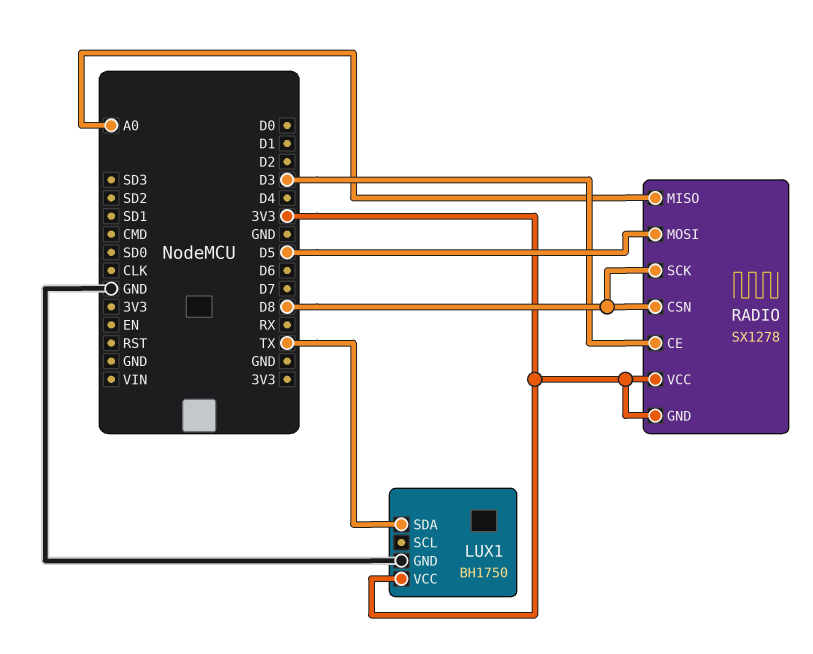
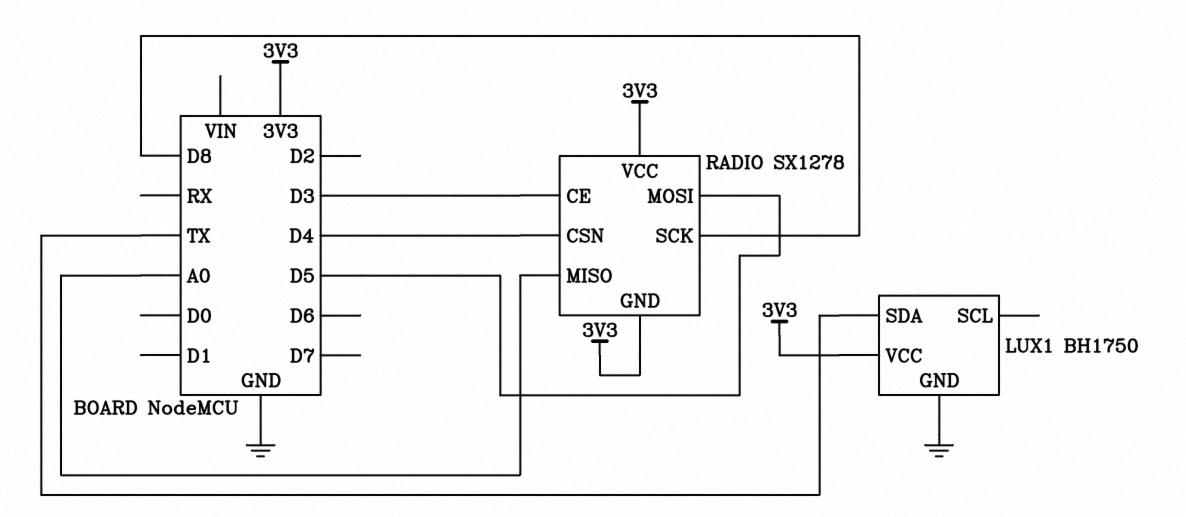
RADIO pin CSN: D8 -> D4

